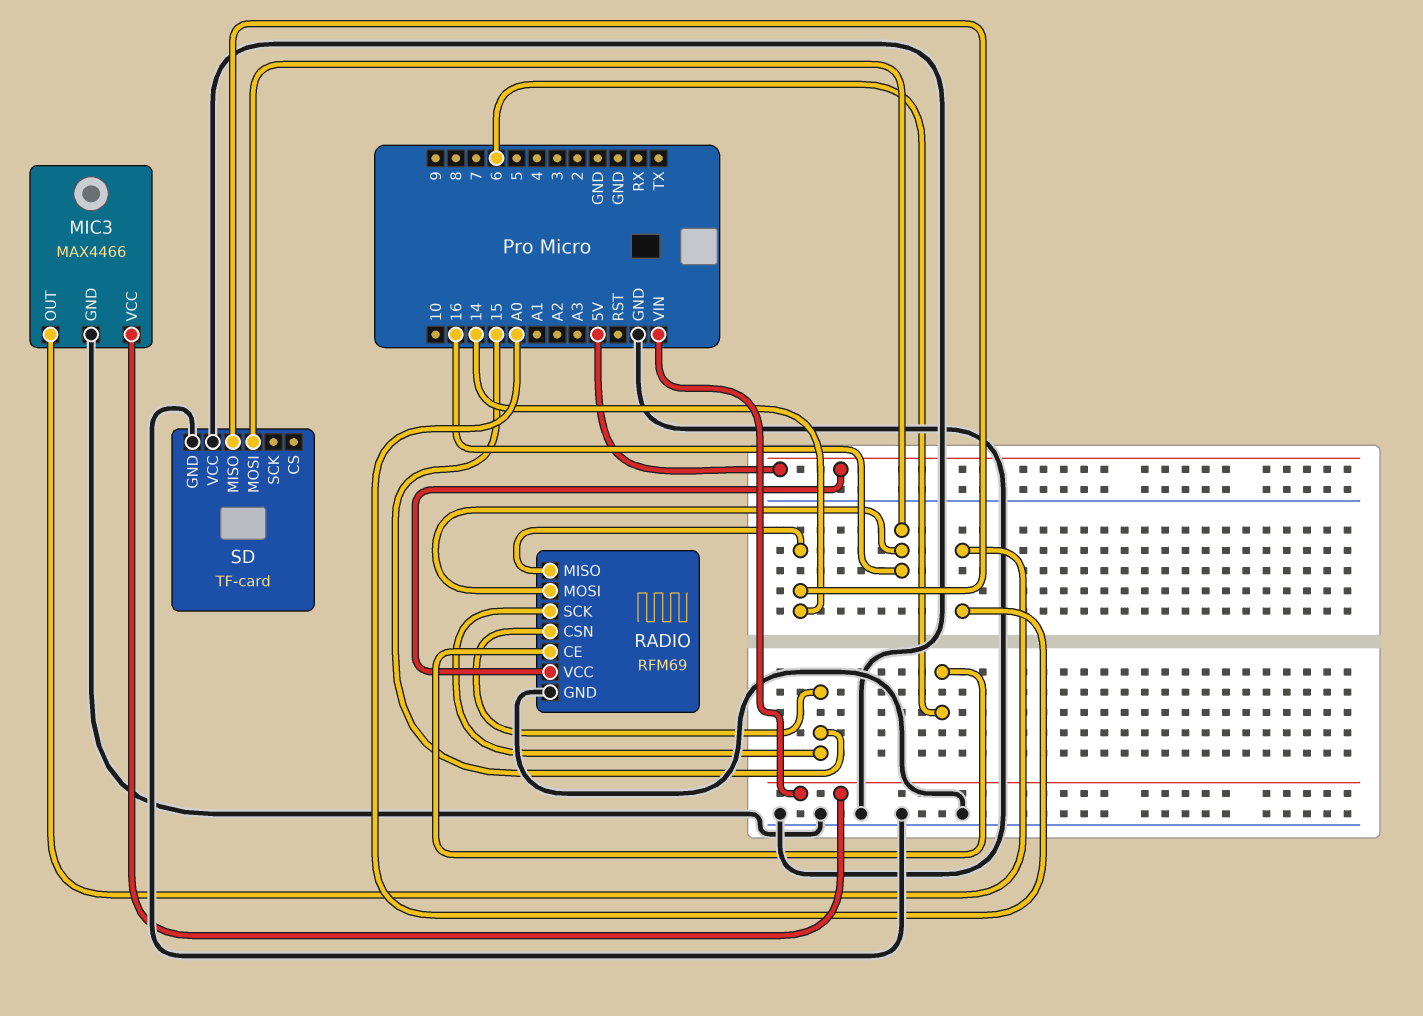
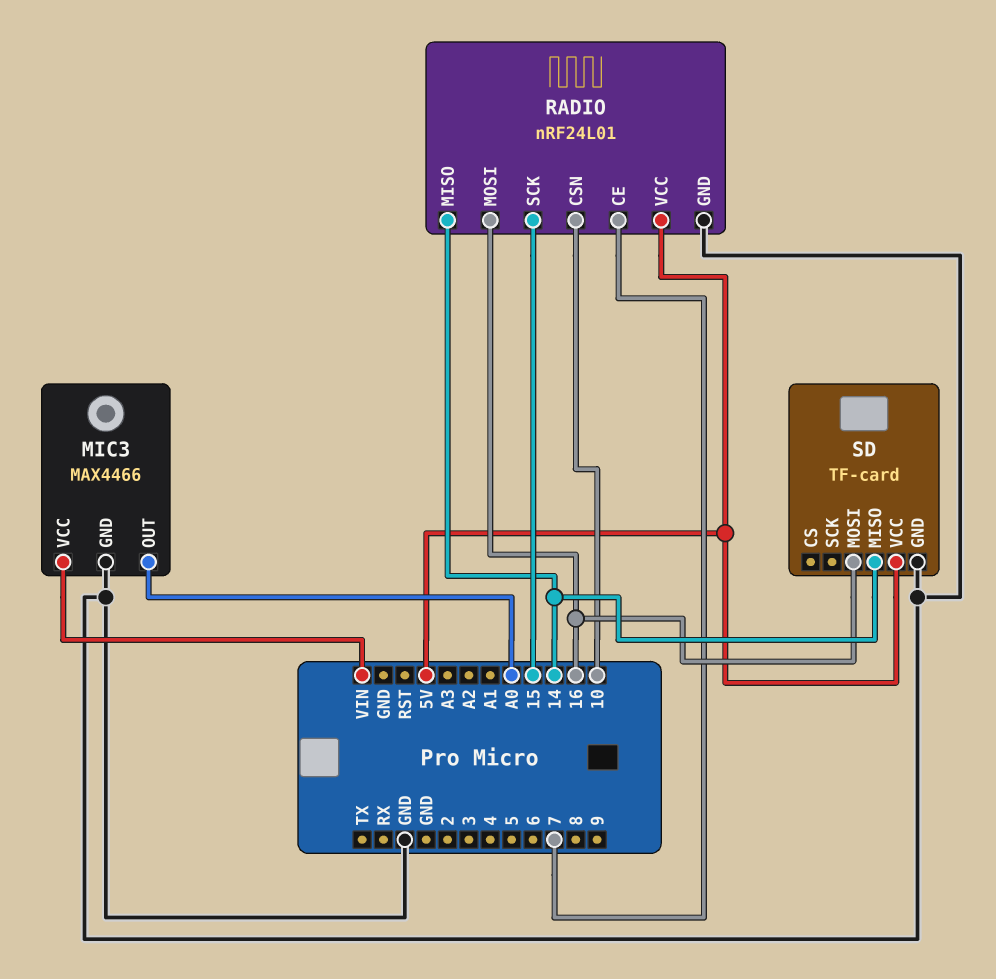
RADIO: RFM69 -> nRF24L01
RADIO pin CE: 6 -> 7
RADIO pin CSN: 15 -> 10
SD pin VCC: GND -> 5V

